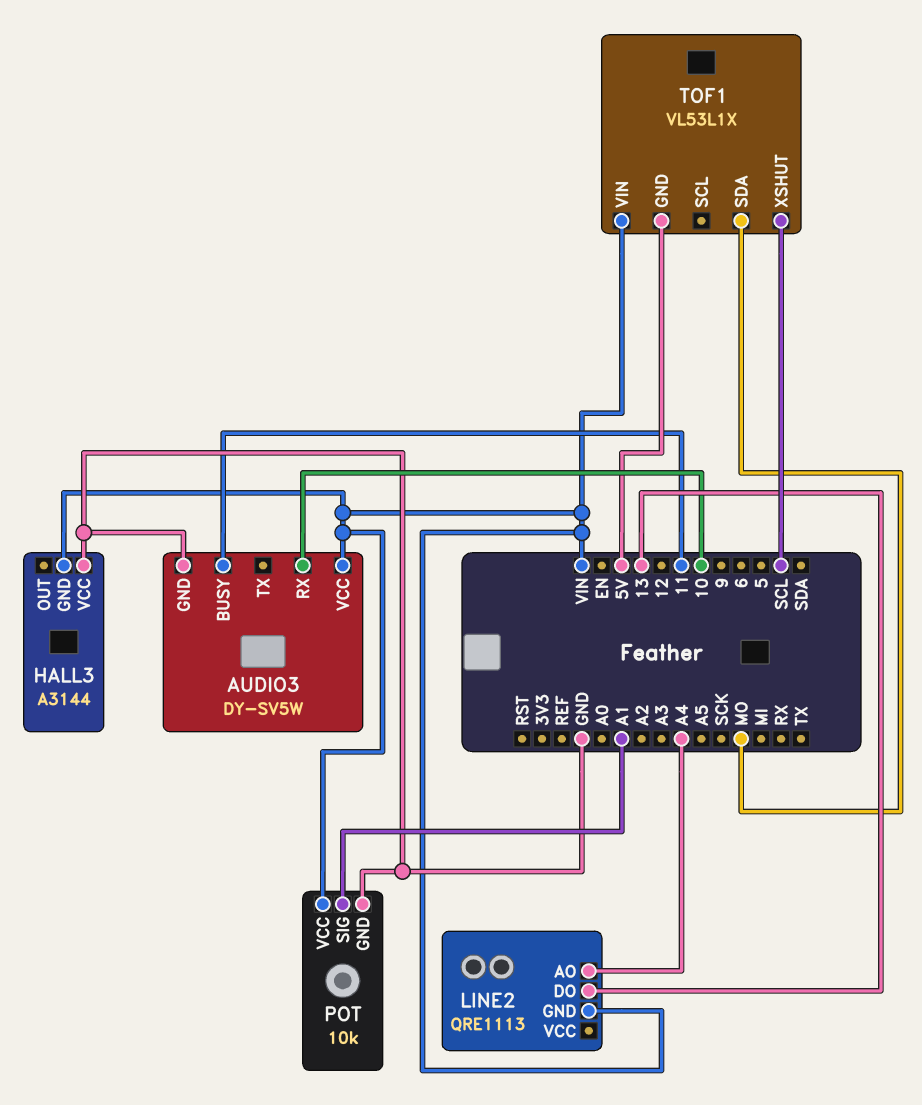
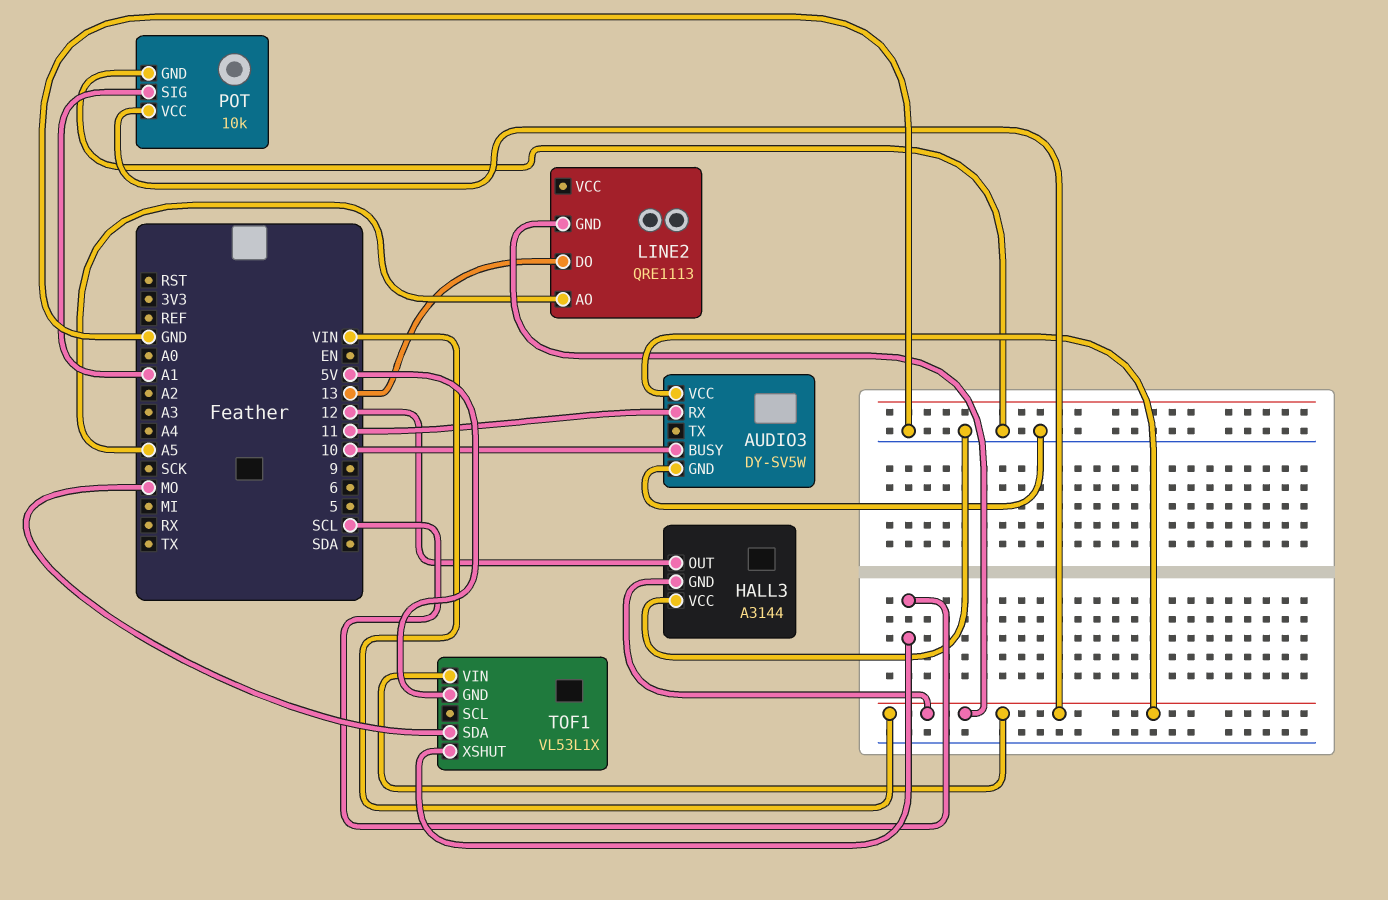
AUDIO3 pin BUSY: 11 -> 10
AUDIO3 pin RX: 10 -> 11
HALL3 pin OUT: none -> 12
LINE2 pin AO: A4 -> A5

